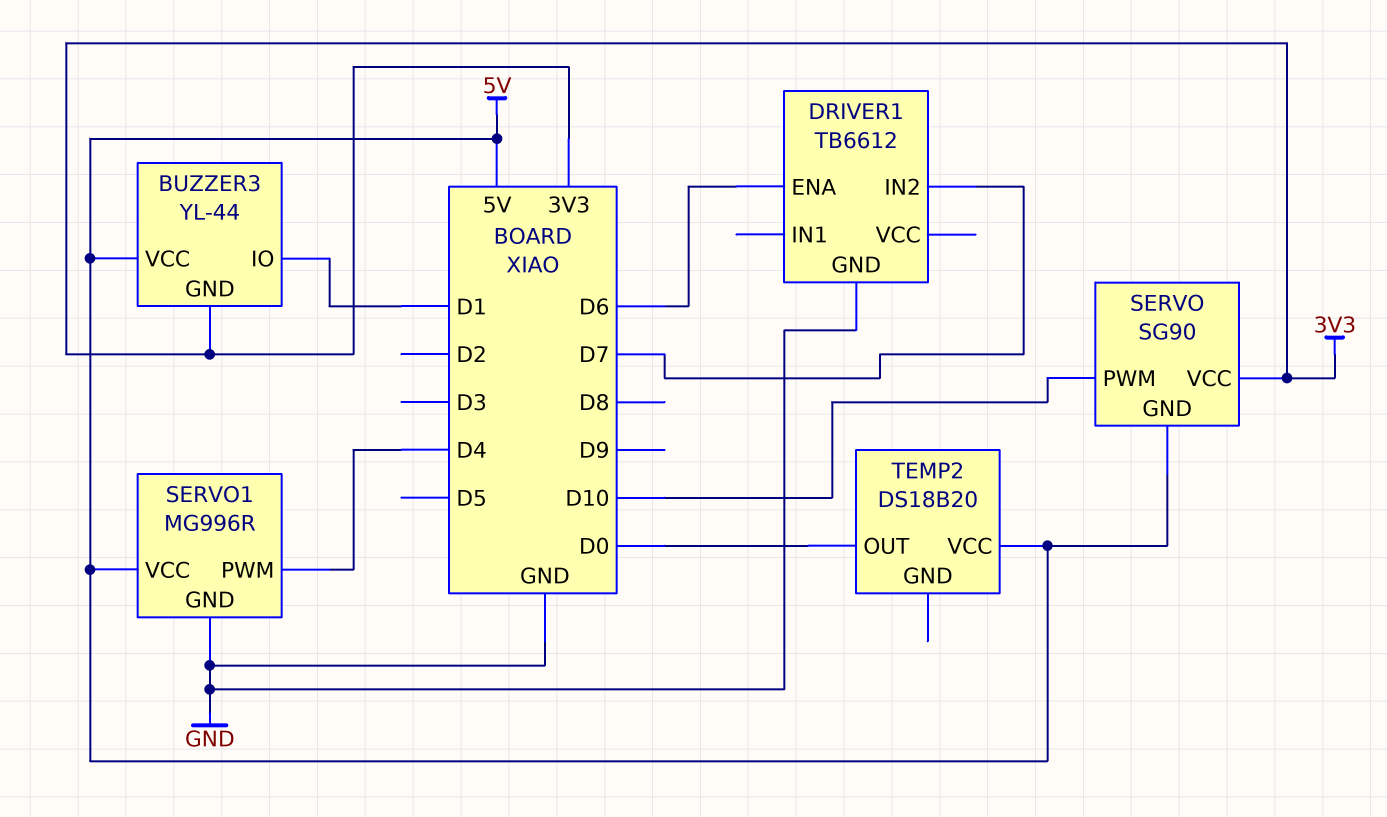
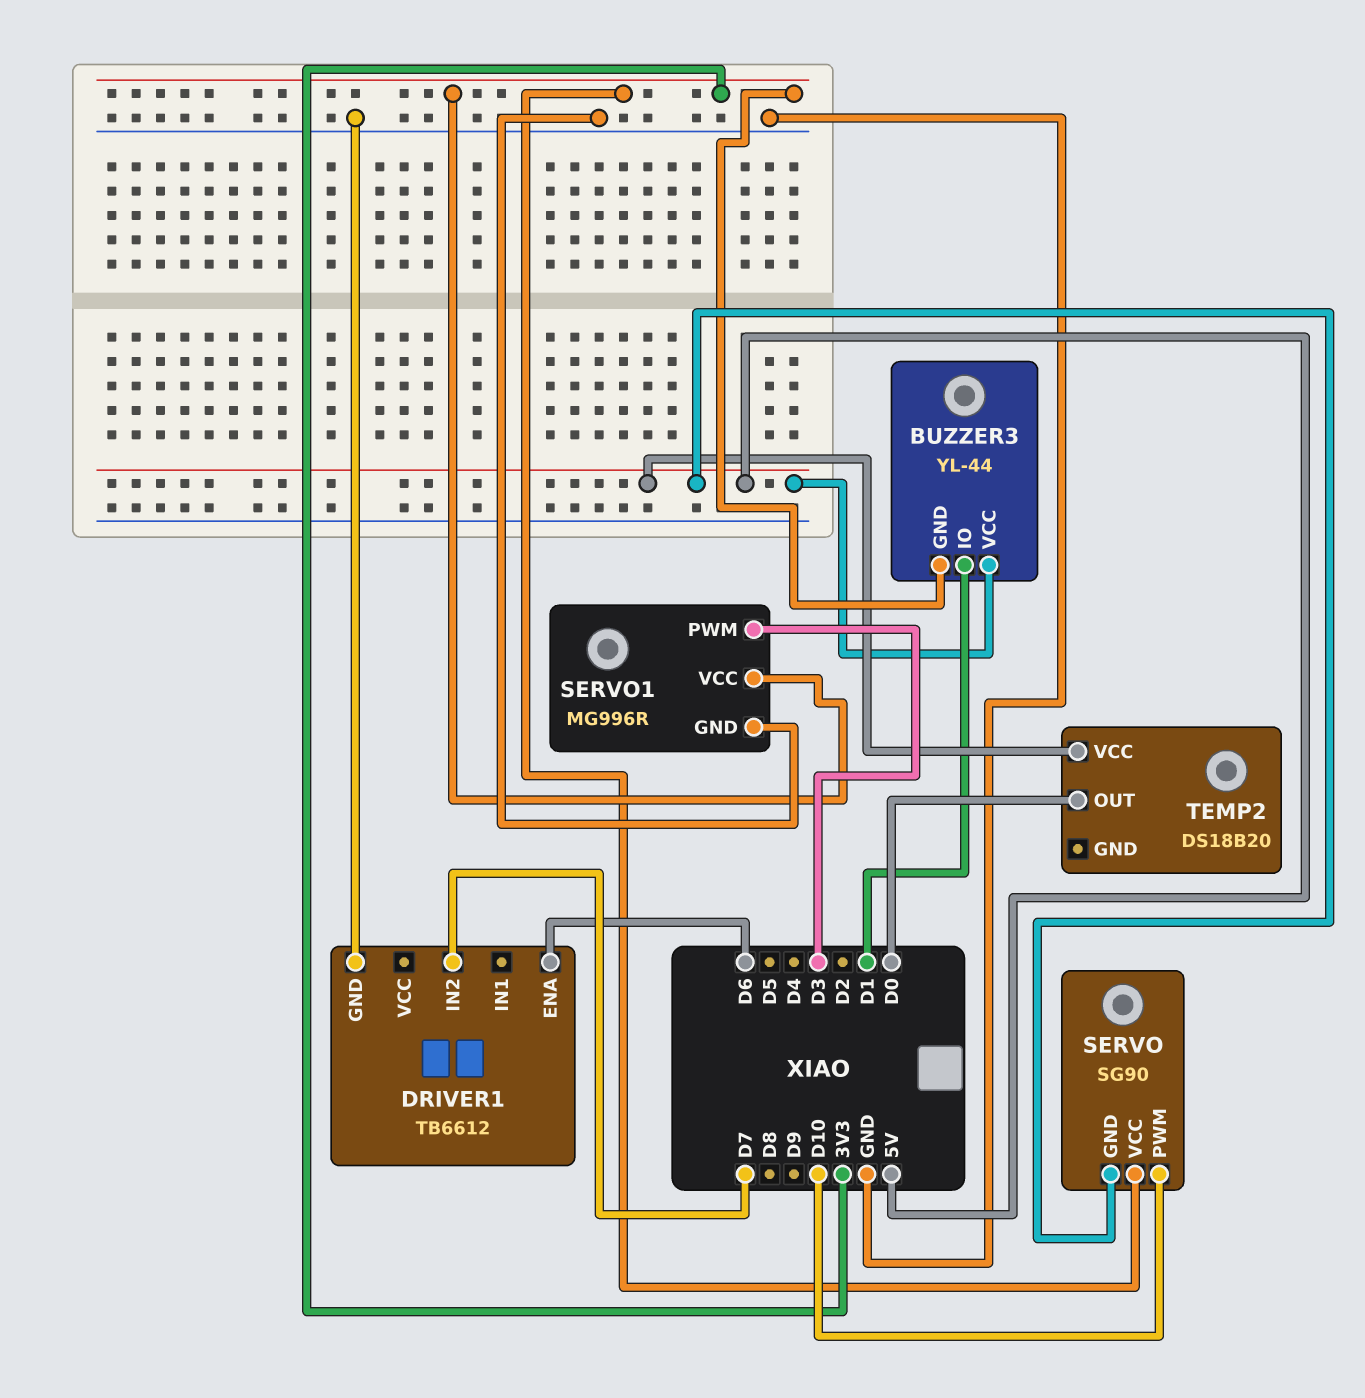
SERVO1 pin PWM: D4 -> D3
SERVO1 pin VCC: 5V -> 3V3

